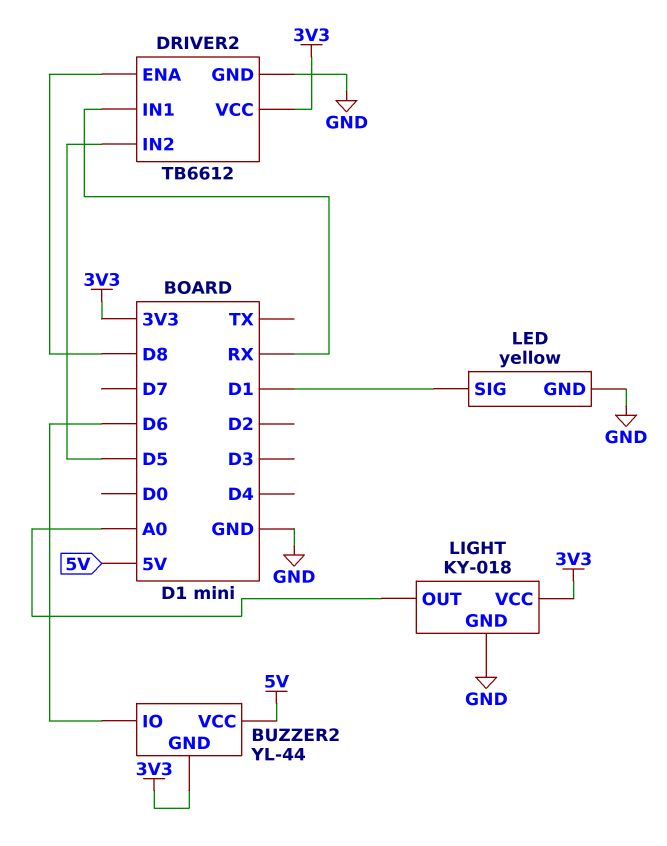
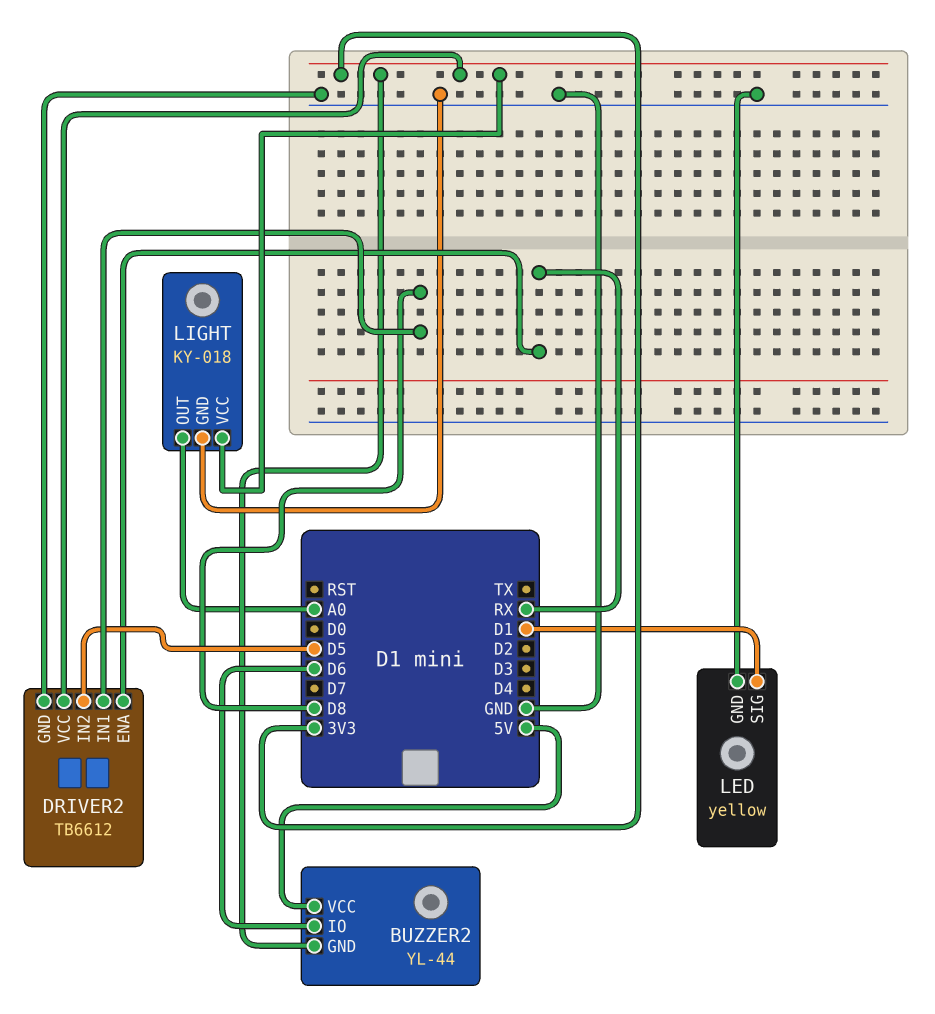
DRIVER2 pin ENA: D8 -> RX
DRIVER2 pin IN1: RX -> D8

